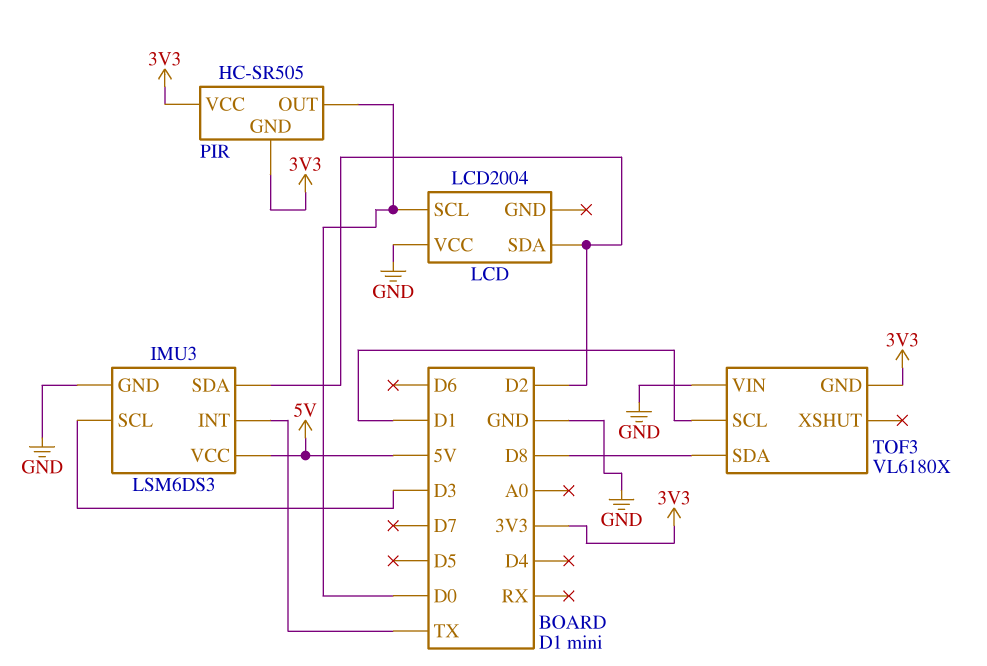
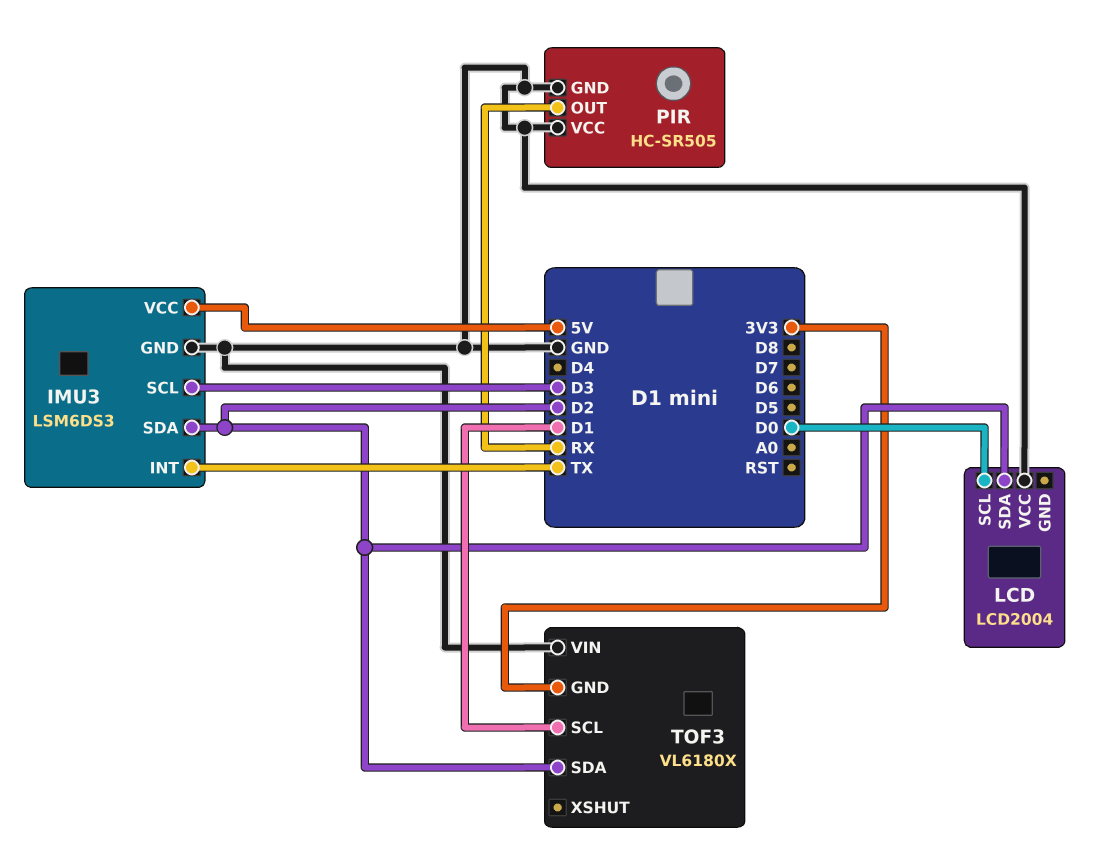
PIR pin GND: 3V3 -> GND
PIR pin OUT: D0 -> RX
PIR pin VCC: 3V3 -> GND
TOF3 pin SDA: D8 -> D2

